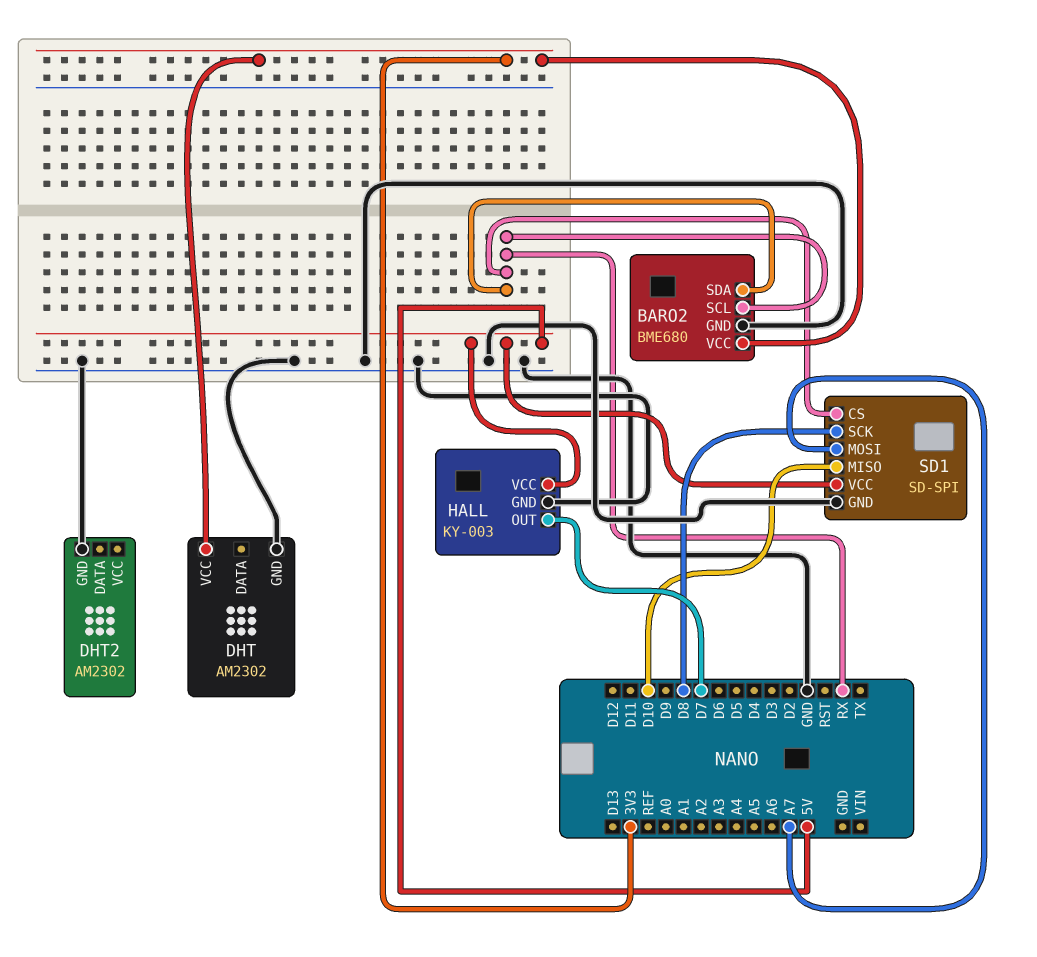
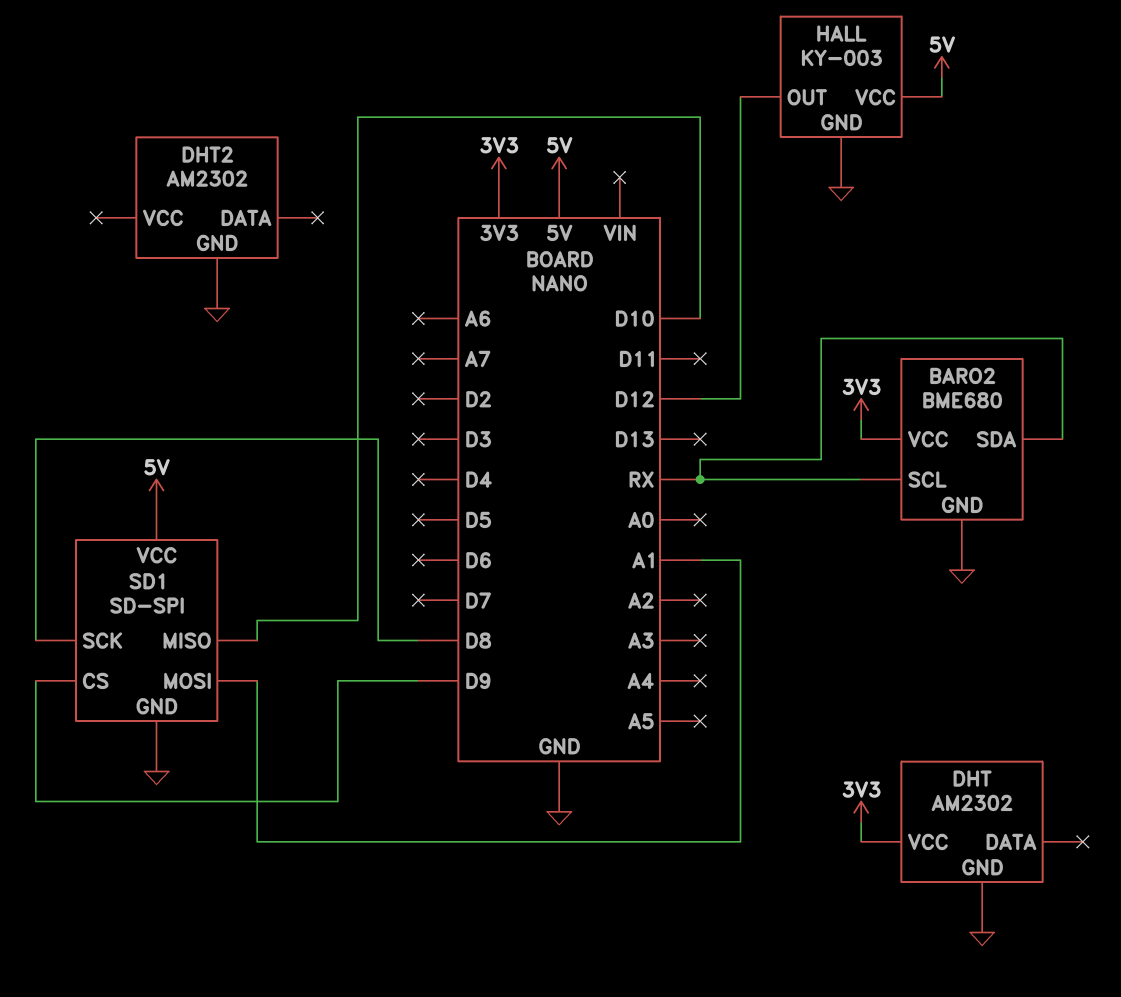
HALL pin OUT: D7 -> D12
SD1 pin CS: RX -> D9
SD1 pin MOSI: A7 -> A1

